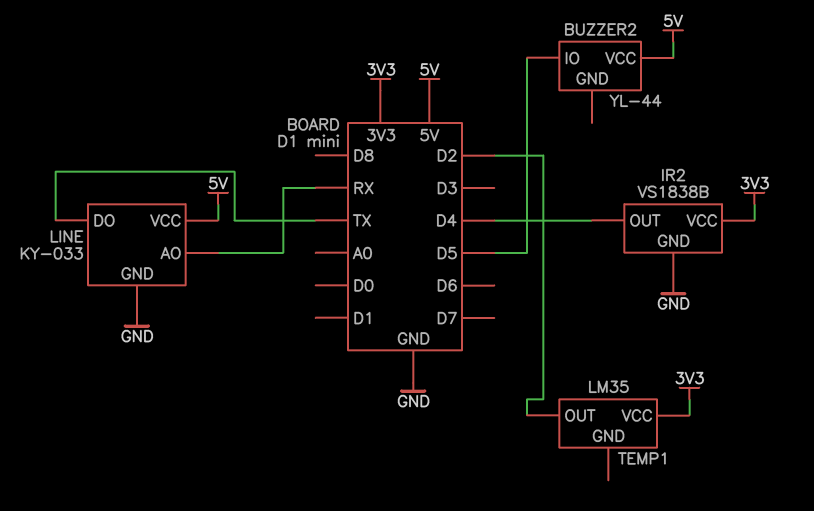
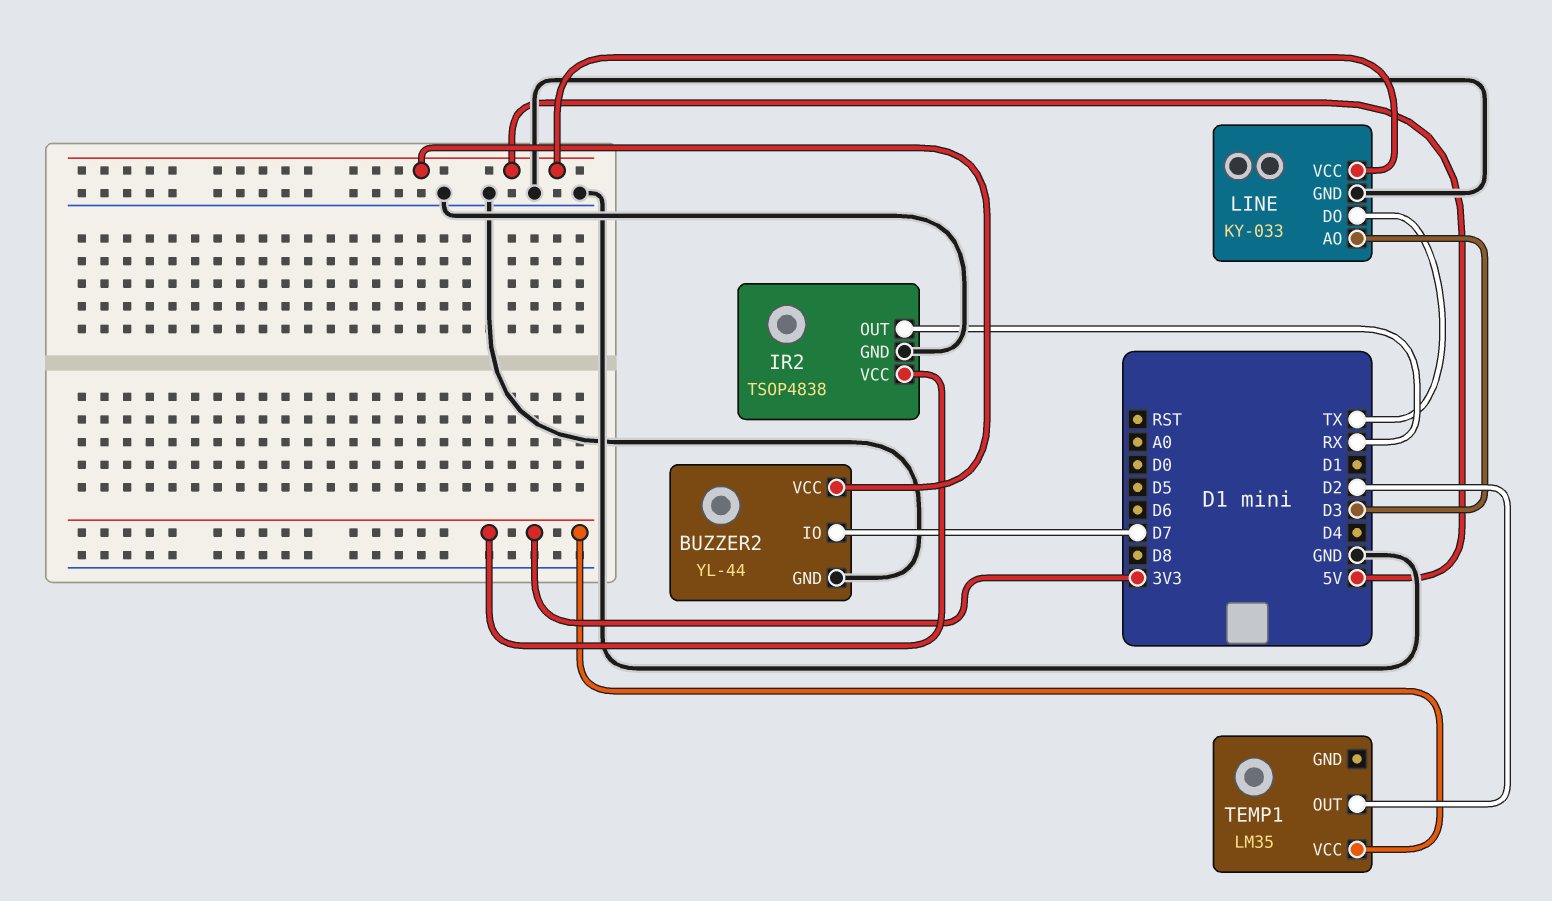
BUZZER2 pin GND: none -> GND
BUZZER2 pin IO: D5 -> D7
IR2: VS1838B -> TSOP4838
IR2 pin OUT: D4 -> RX
LINE pin AO: RX -> D3

